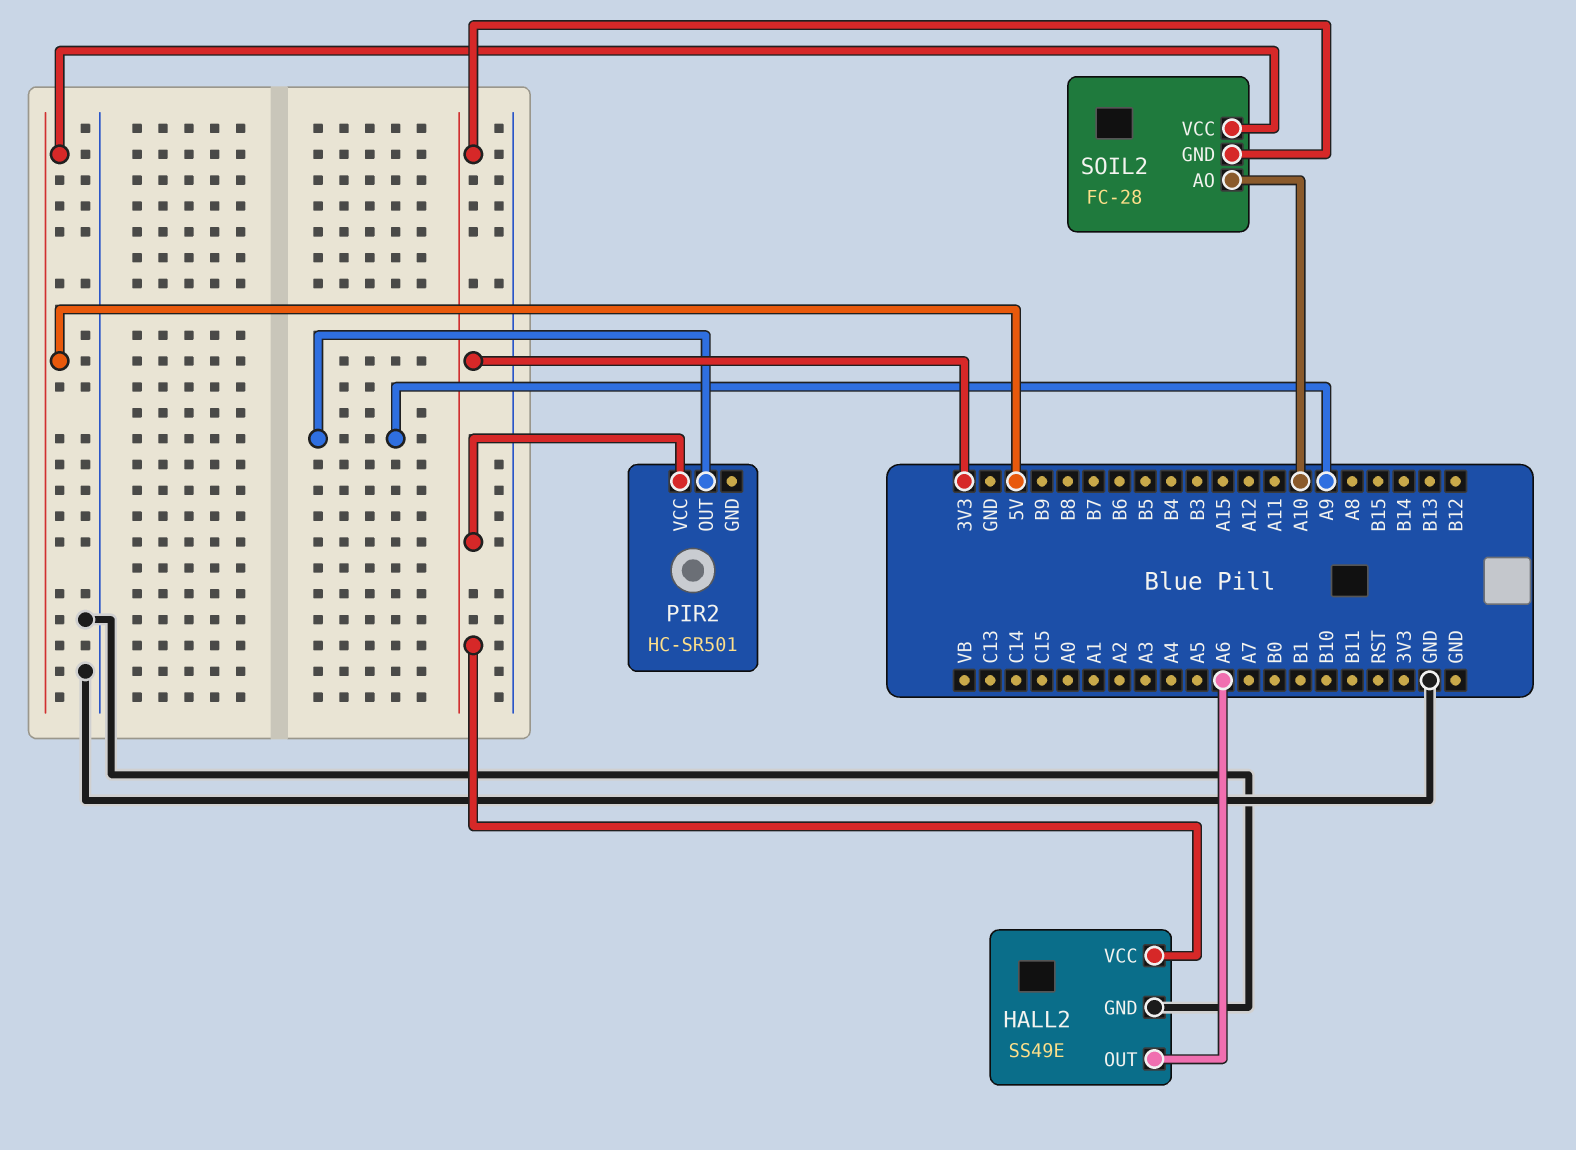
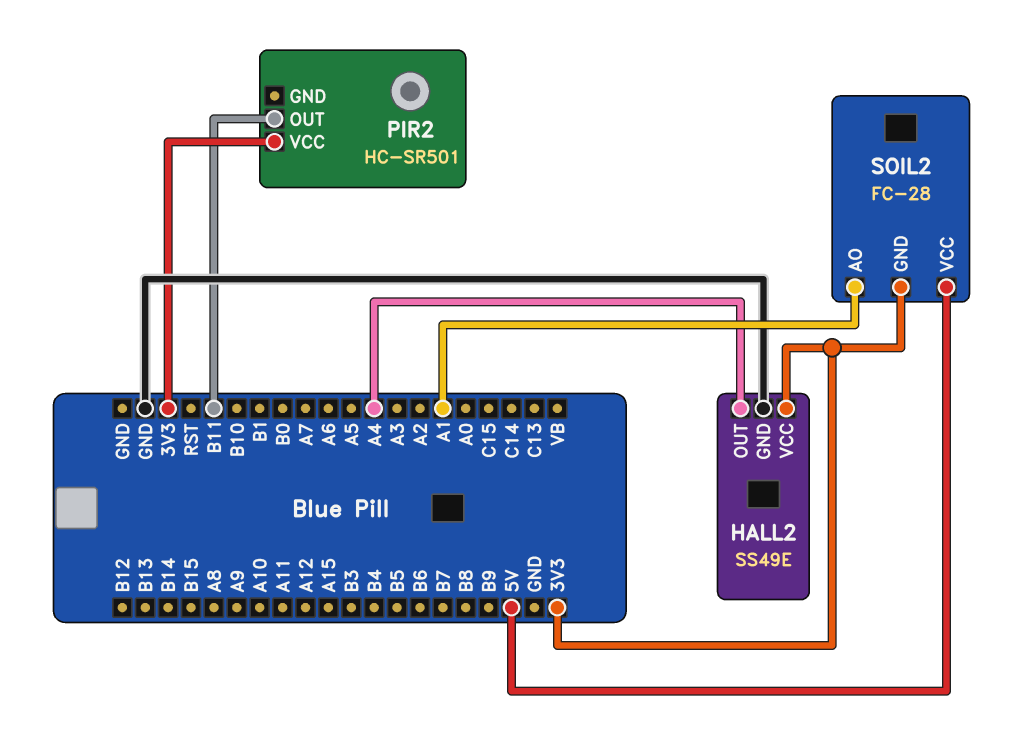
HALL2 pin OUT: A6 -> A4
PIR2 pin OUT: A9 -> B11
SOIL2 pin AO: A10 -> A1

